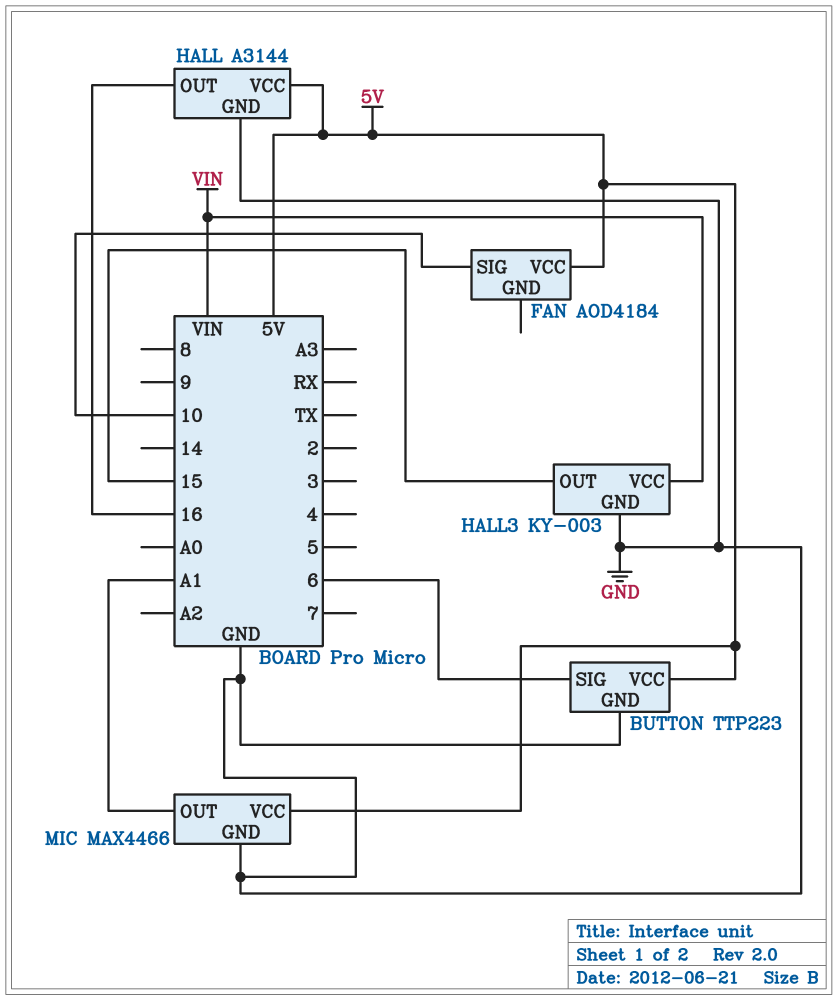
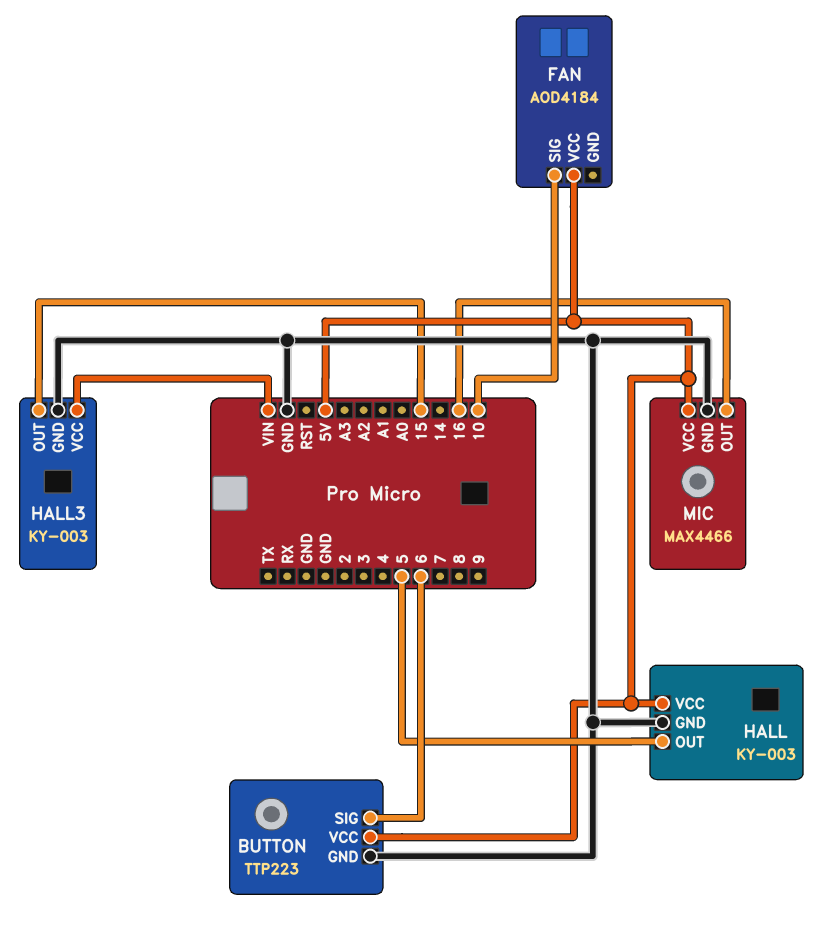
HALL: A3144 -> KY-003
HALL pin OUT: 16 -> 5
MIC pin OUT: A1 -> 16

